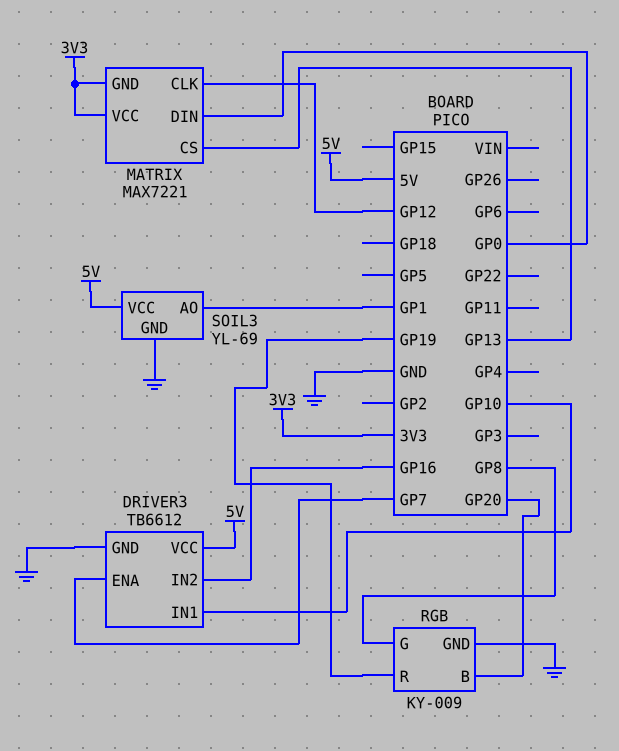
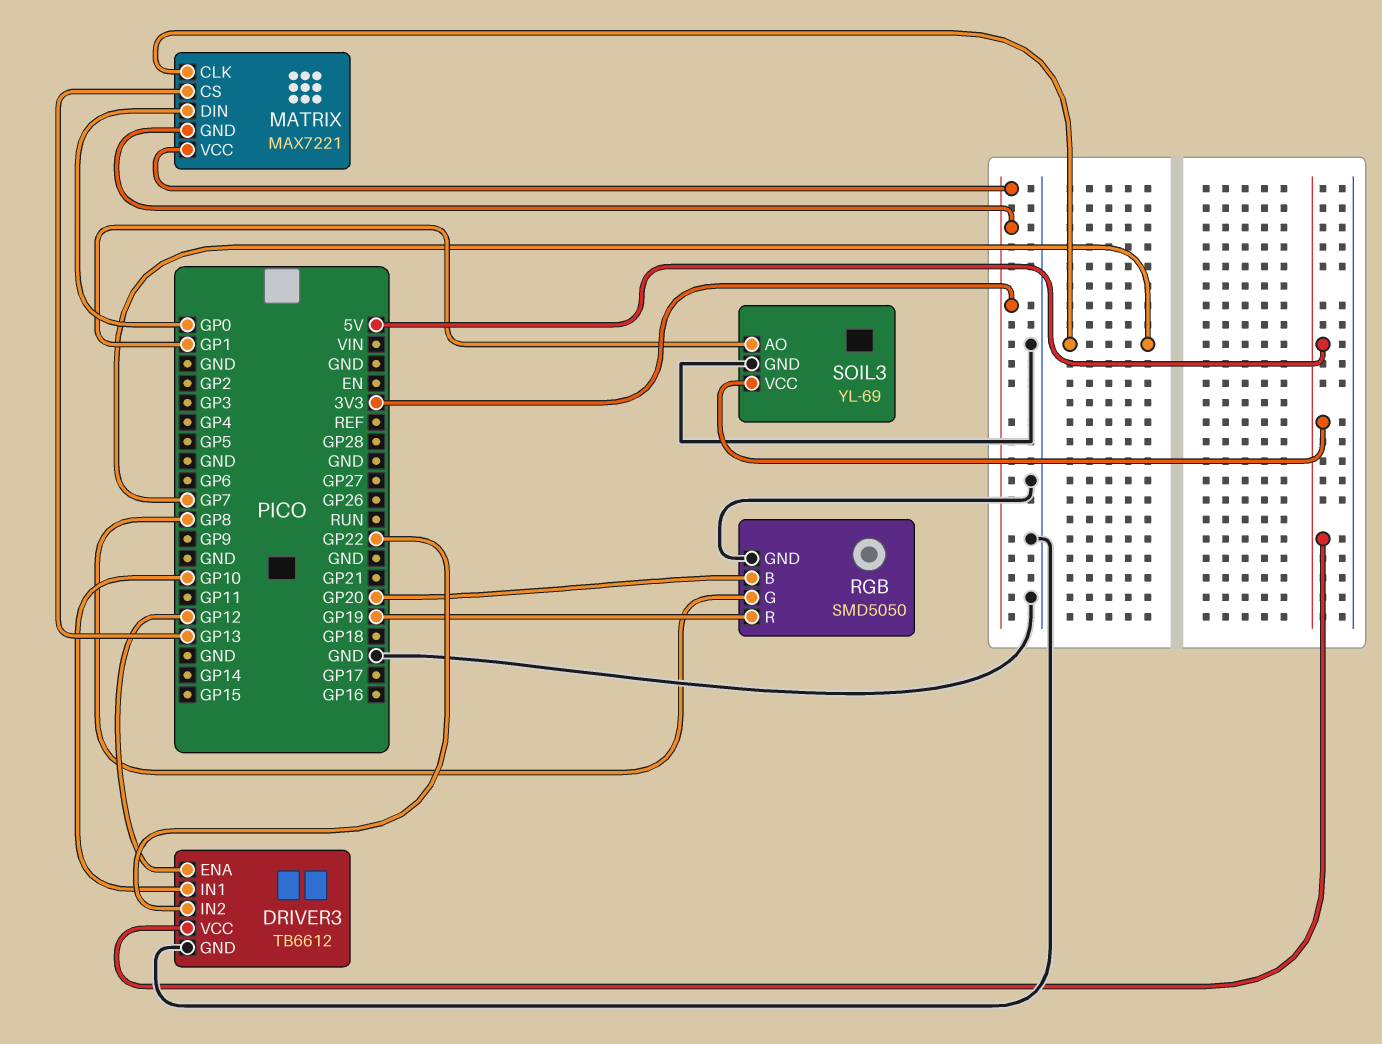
DRIVER3 pin ENA: GP7 -> GP12
DRIVER3 pin IN2: GP16 -> GP22
MATRIX pin CLK: GP12 -> GP7
RGB: KY-009 -> SMD5050

